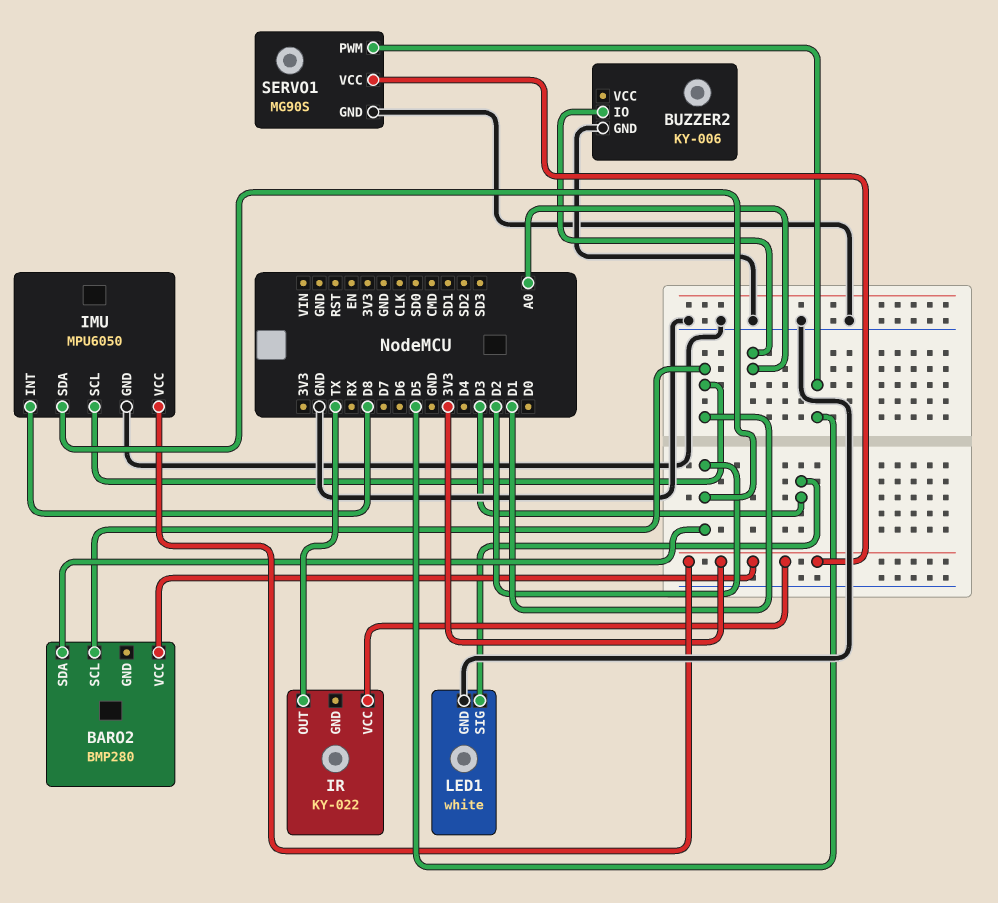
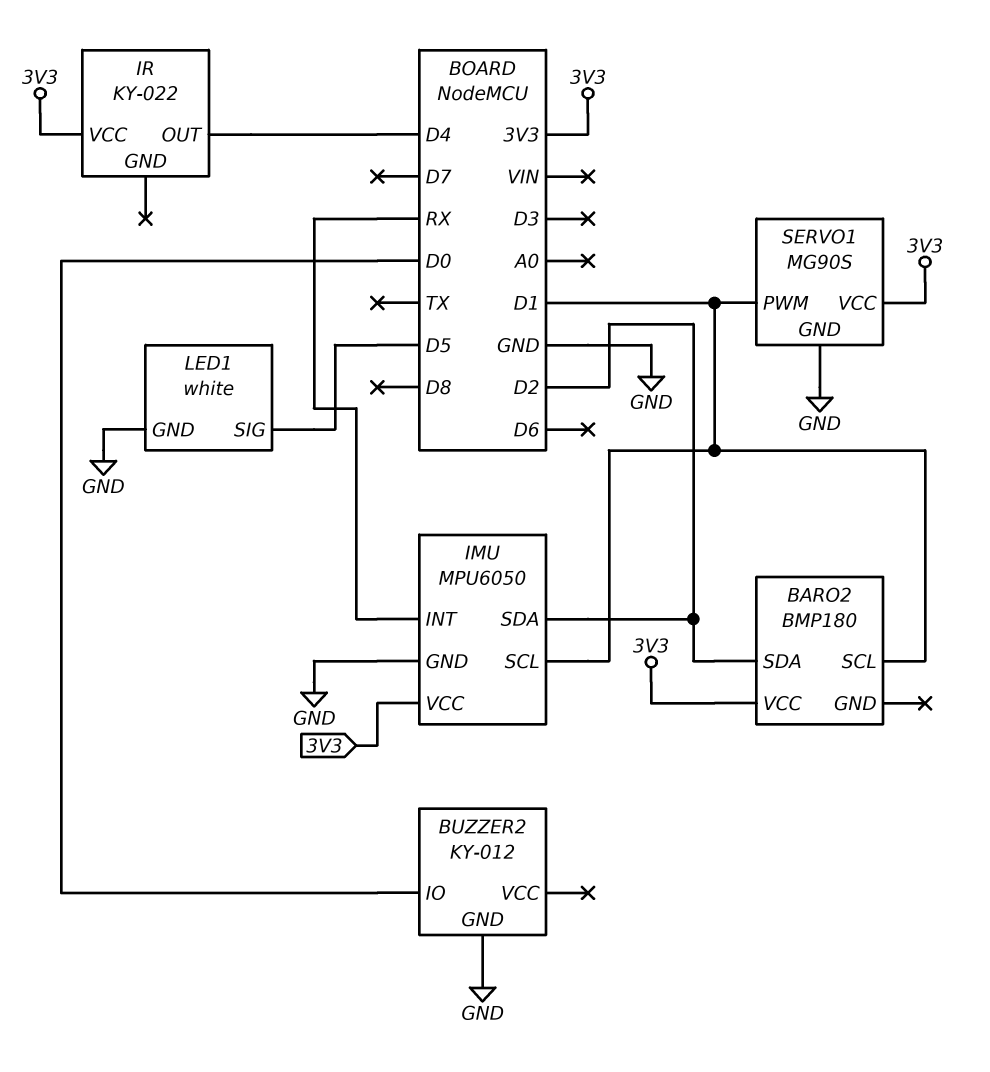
BARO2: BMP280 -> BMP180
BUZZER2: KY-006 -> KY-012
BUZZER2 pin IO: A0 -> D0
IMU pin INT: D8 -> RX
IR pin OUT: TX -> D4
LED1 pin SIG: D3 -> D5
SERVO1 pin PWM: D5 -> D1

